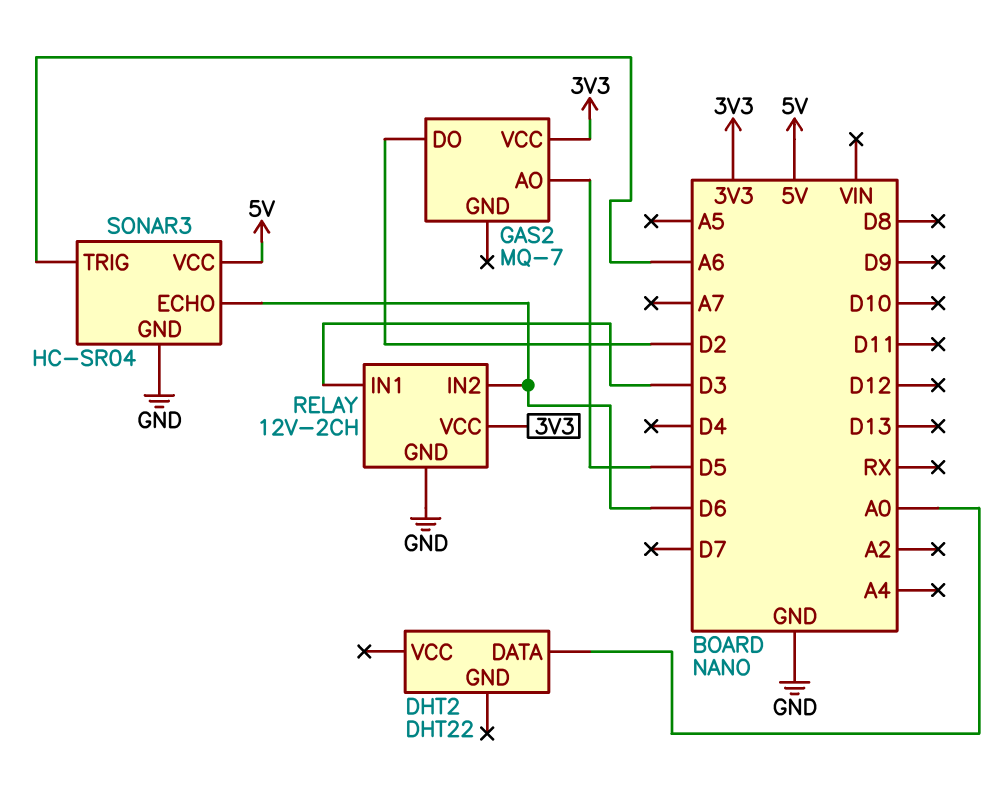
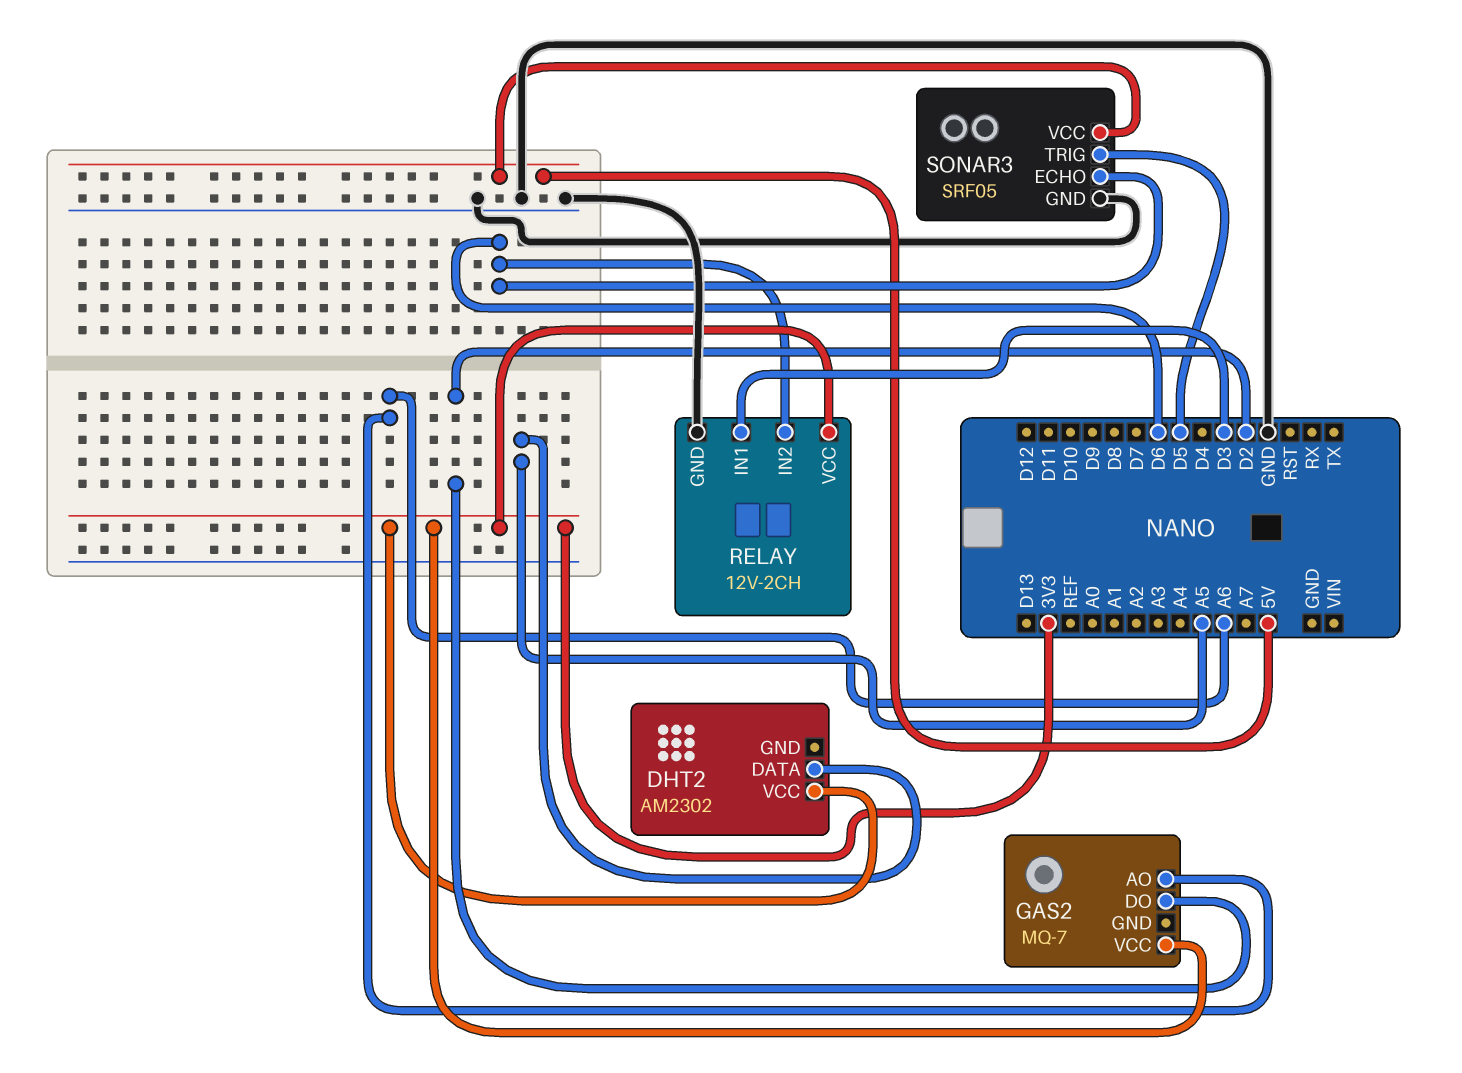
DHT2: DHT22 -> AM2302
DHT2 pin DATA: A0 -> A5
DHT2 pin VCC: none -> 3V3
GAS2 pin AO: D5 -> A6
SONAR3: HC-SR04 -> SRF05
SONAR3 pin TRIG: A6 -> D5

